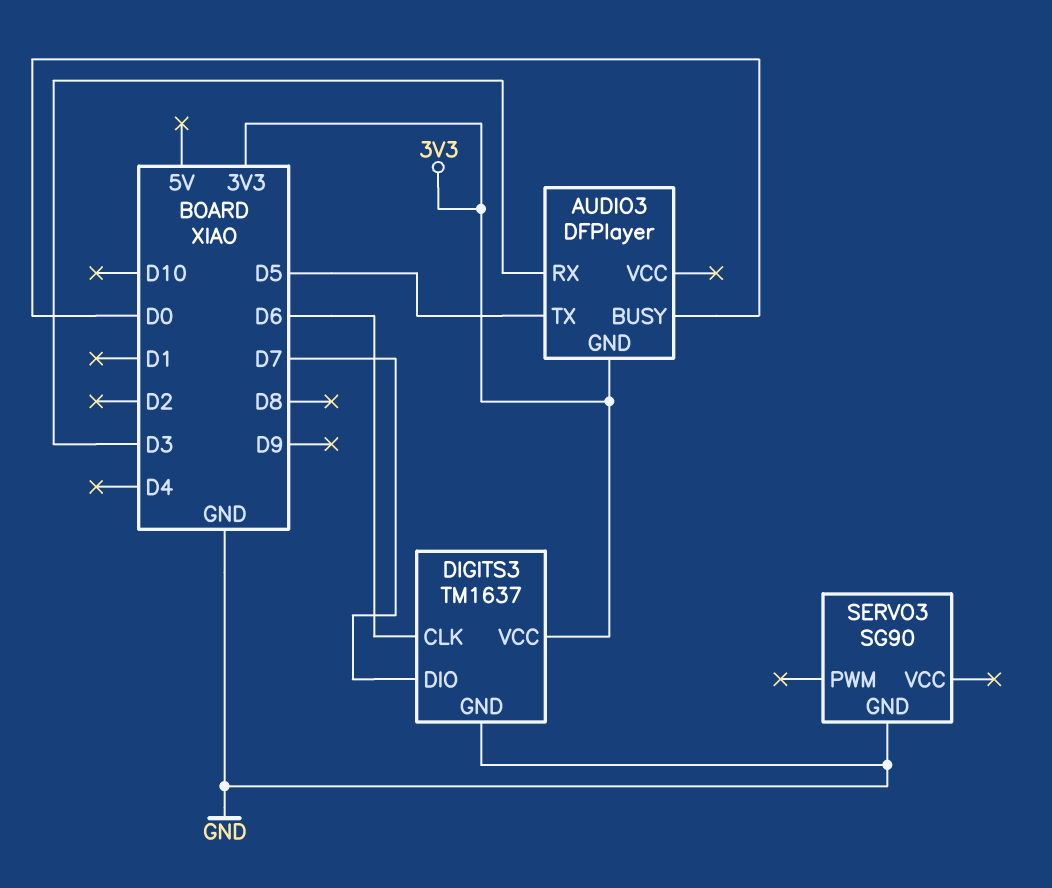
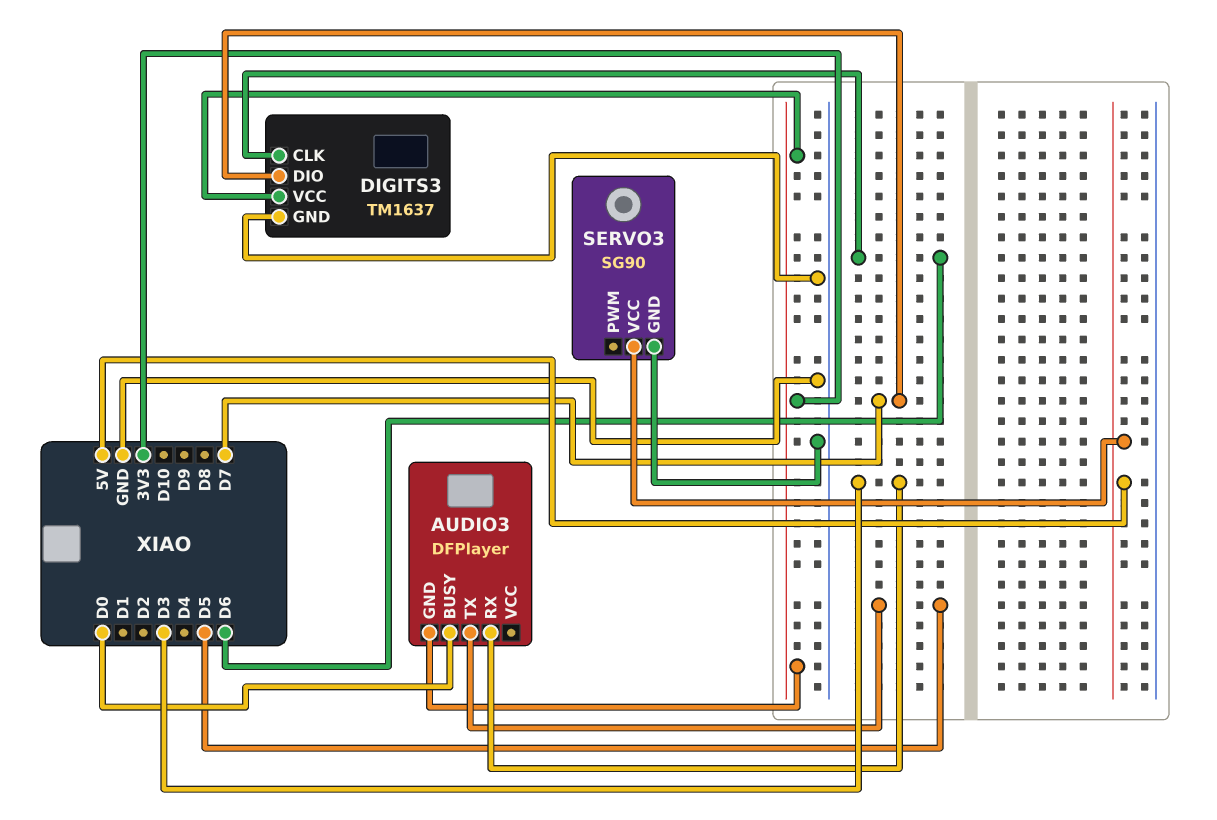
SERVO3 pin VCC: none -> 5V

